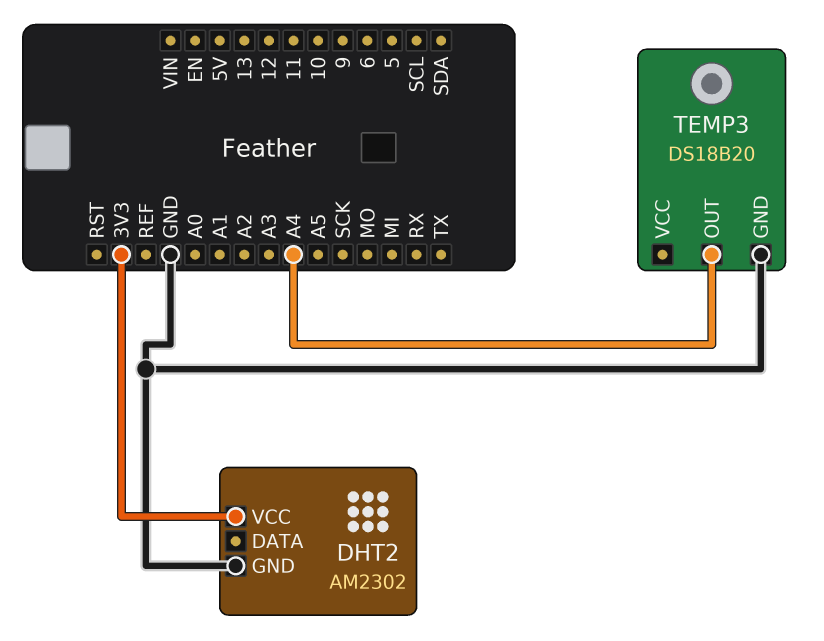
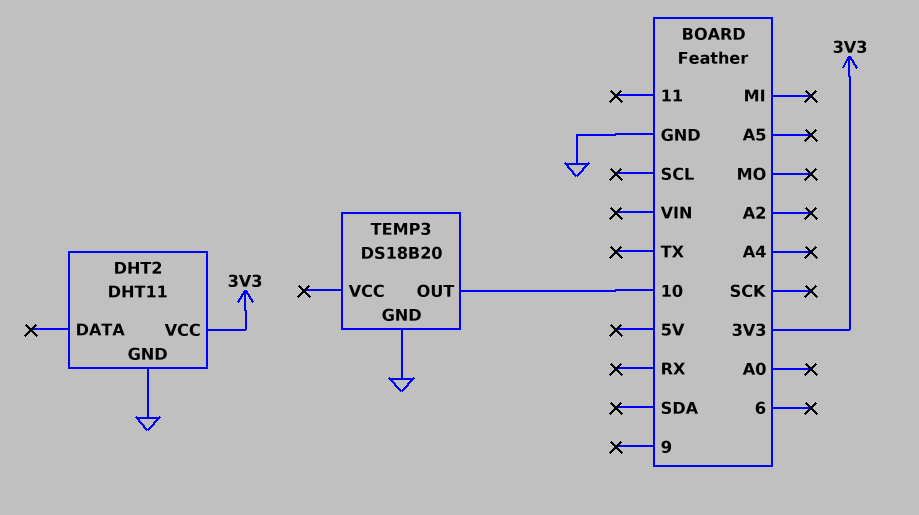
DHT2: AM2302 -> DHT11
TEMP3 pin OUT: A4 -> 10

